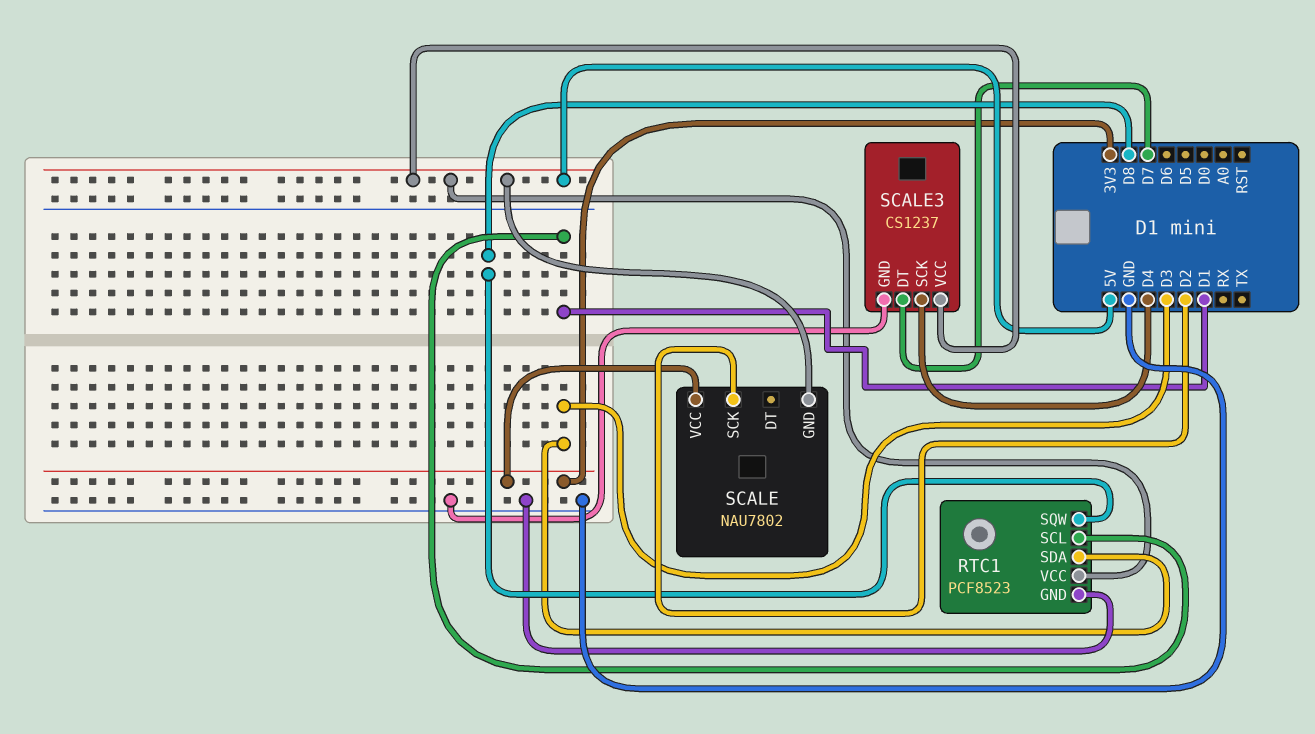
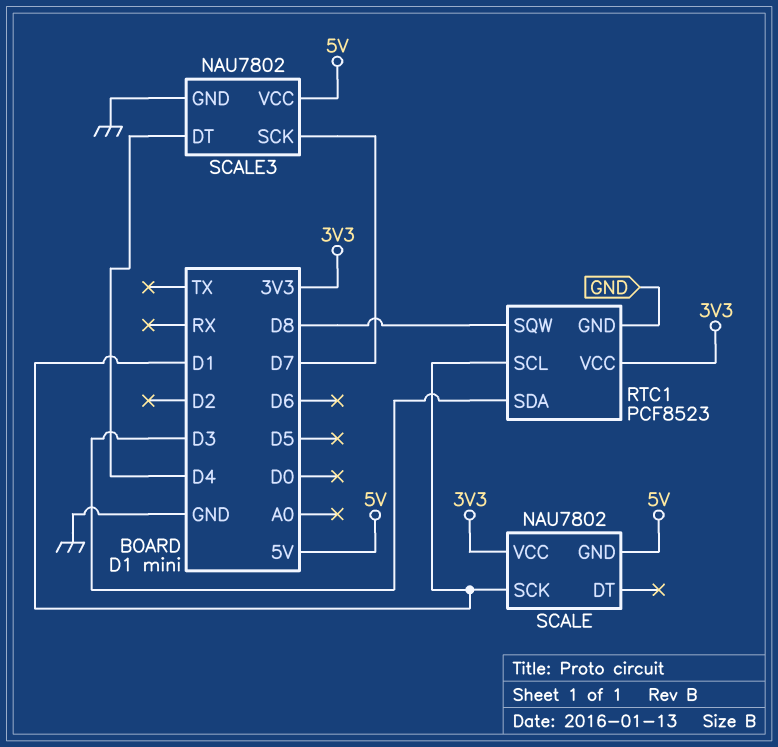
RTC1 pin VCC: 5V -> 3V3
SCALE pin SCK: D2 -> D1
SCALE3: CS1237 -> NAU7802
SCALE3 pin DT: D7 -> D4
SCALE3 pin SCK: D4 -> D7

